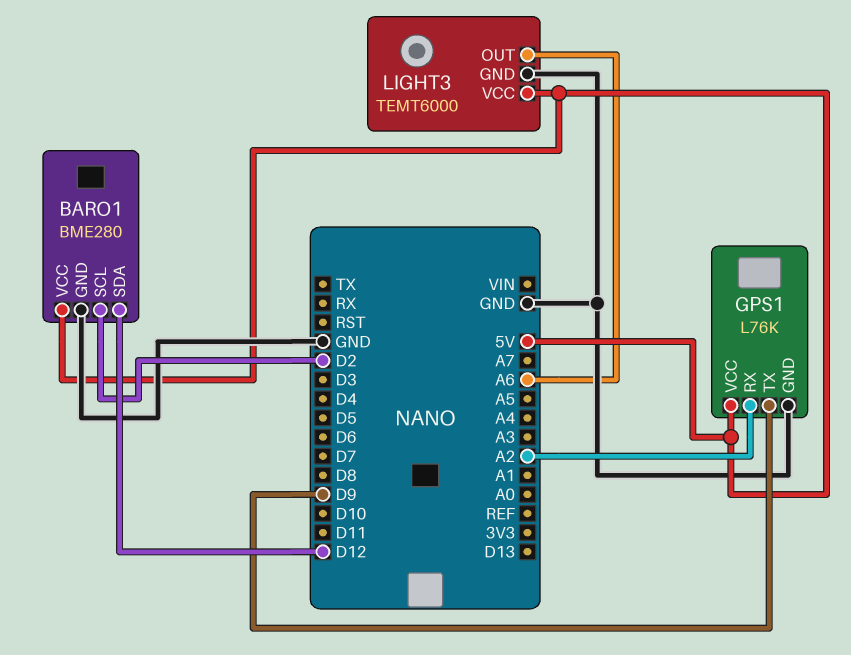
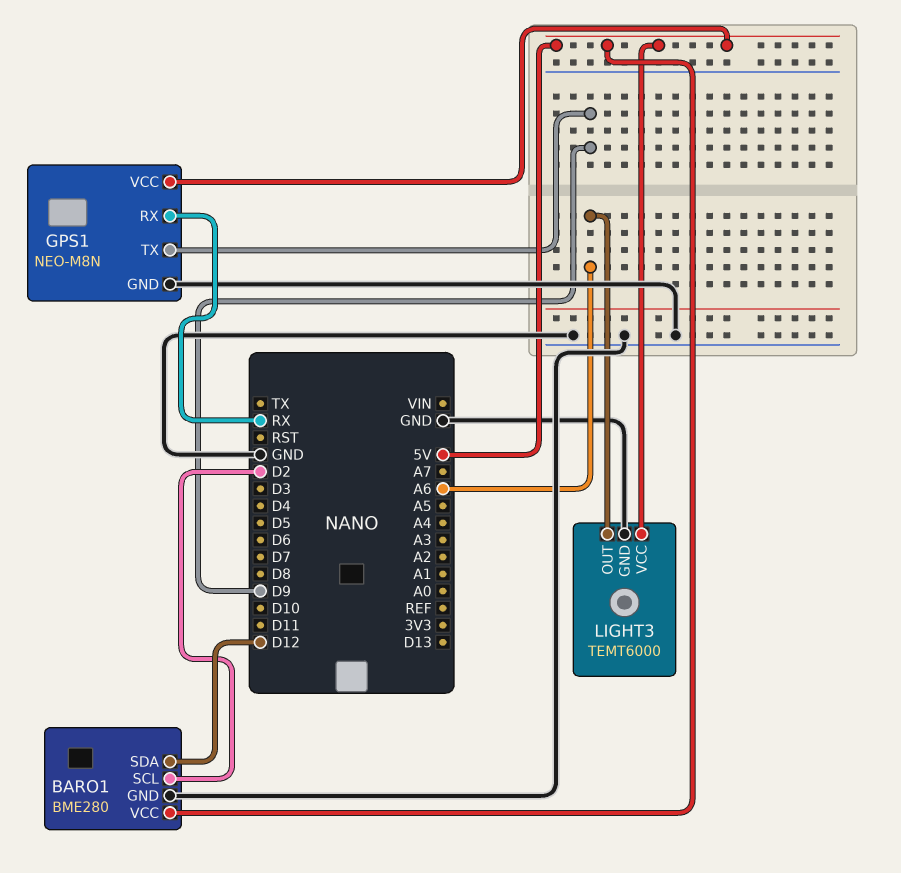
GPS1: L76K -> NEO-M8N
GPS1 pin RX: A2 -> RX

